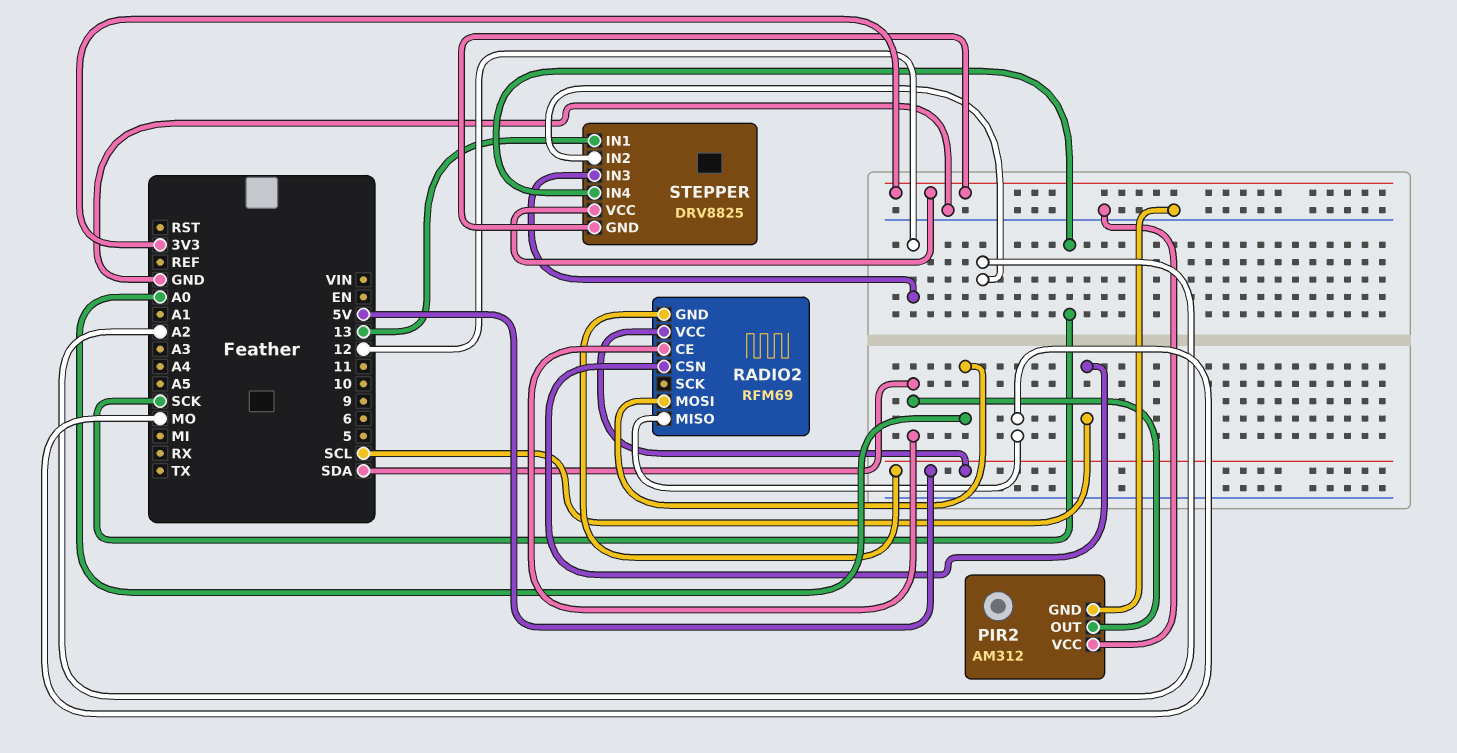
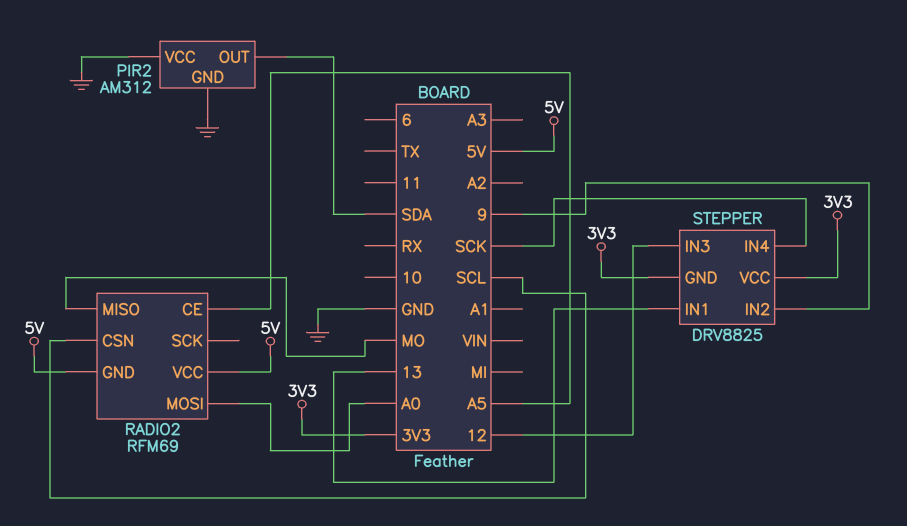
RADIO2 pin CE: SDA -> A5
STEPPER pin IN2: A2 -> 9

